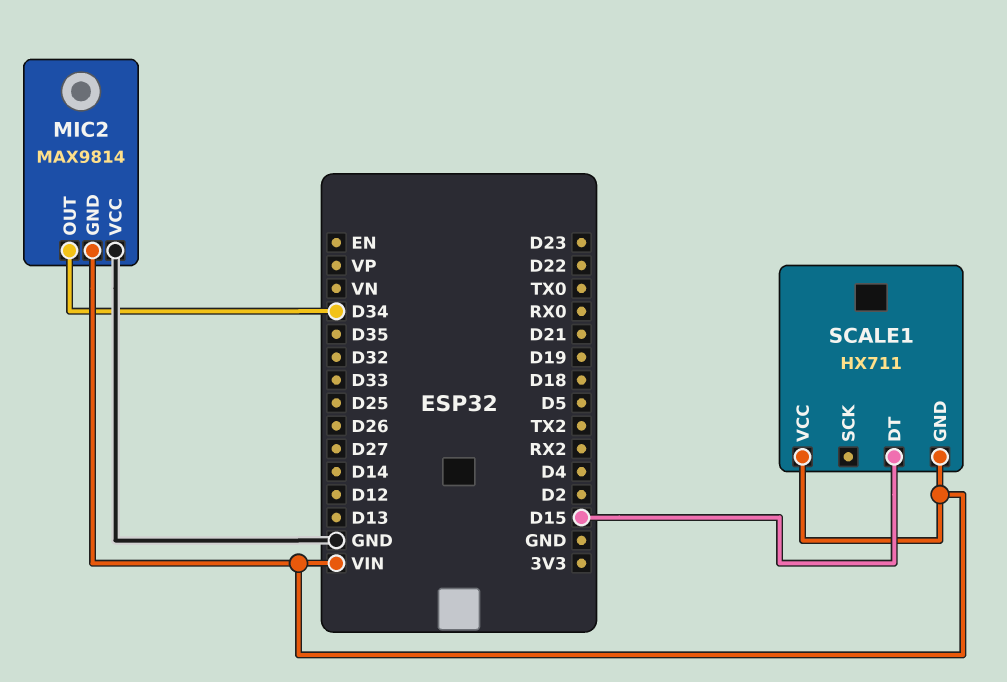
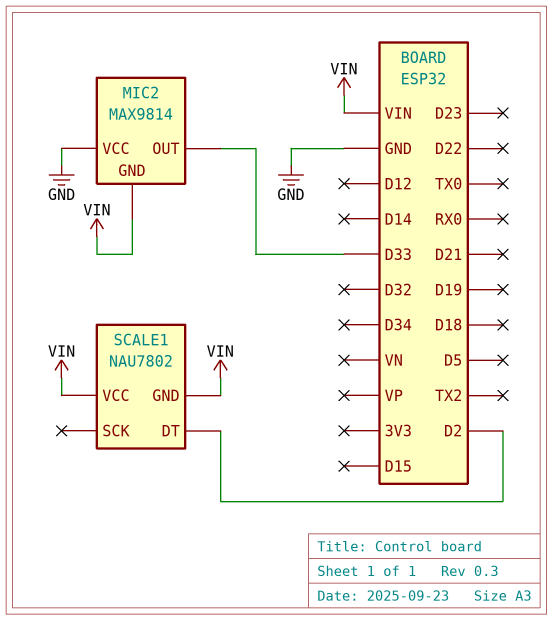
MIC2 pin OUT: D34 -> D33
SCALE1: HX711 -> NAU7802
SCALE1 pin DT: D15 -> D2

